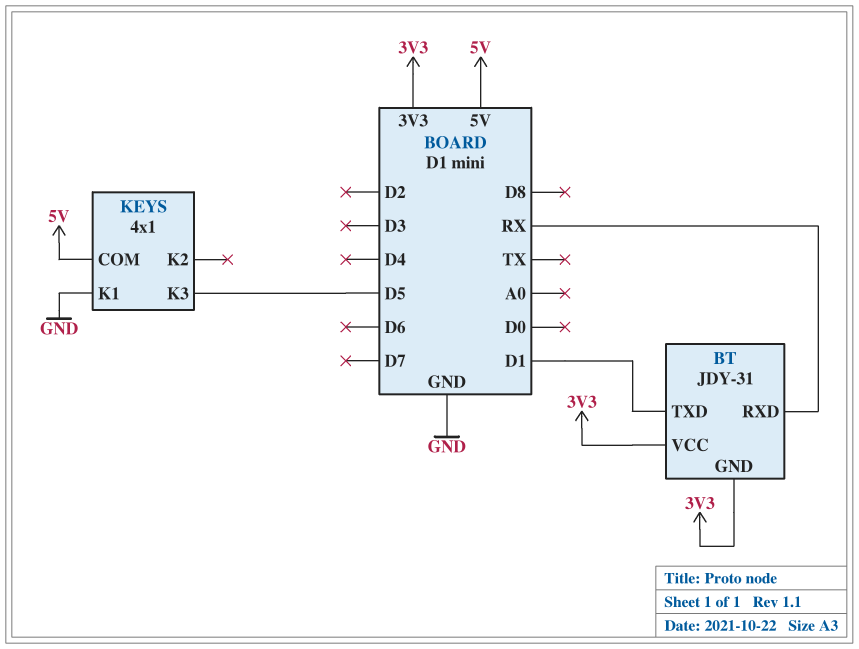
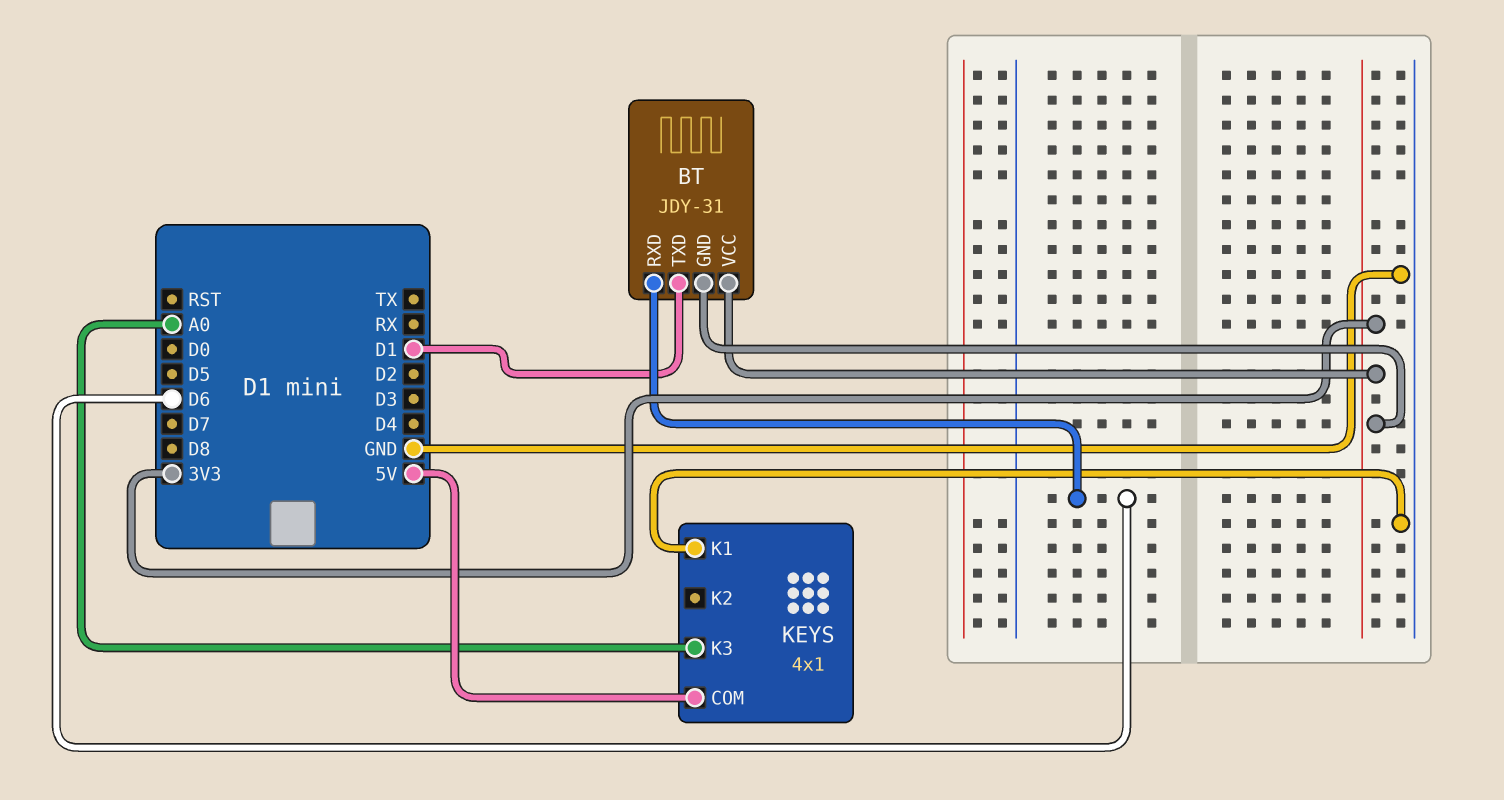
BT pin RXD: RX -> D6
KEYS pin K3: D5 -> A0

